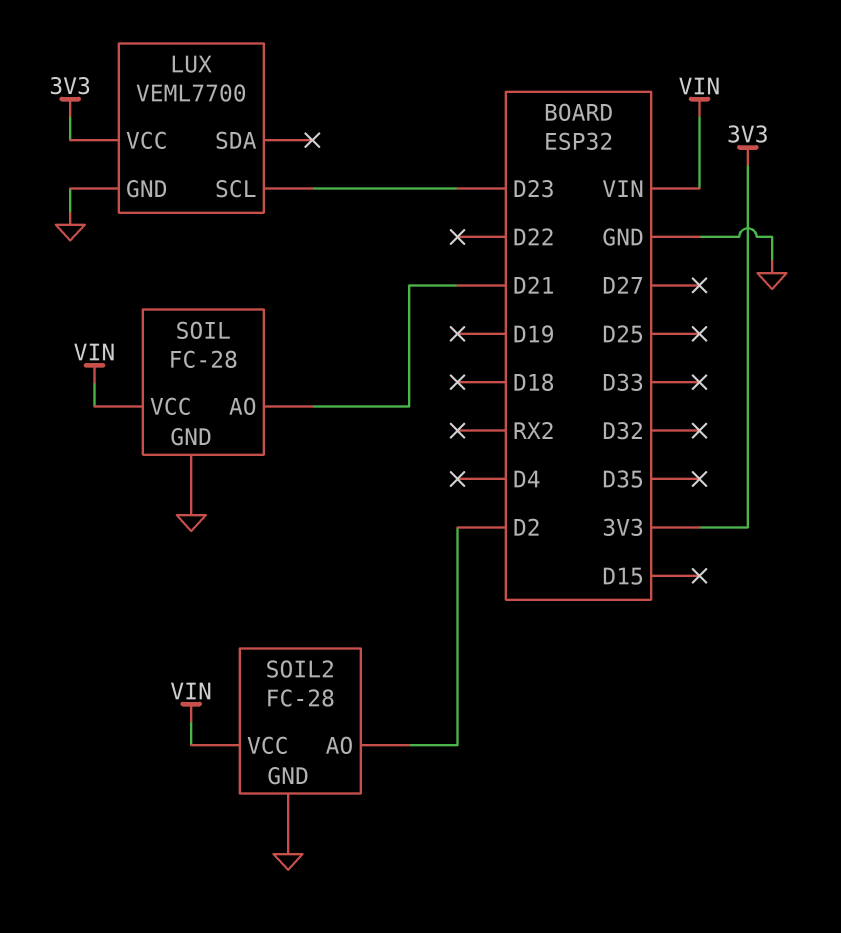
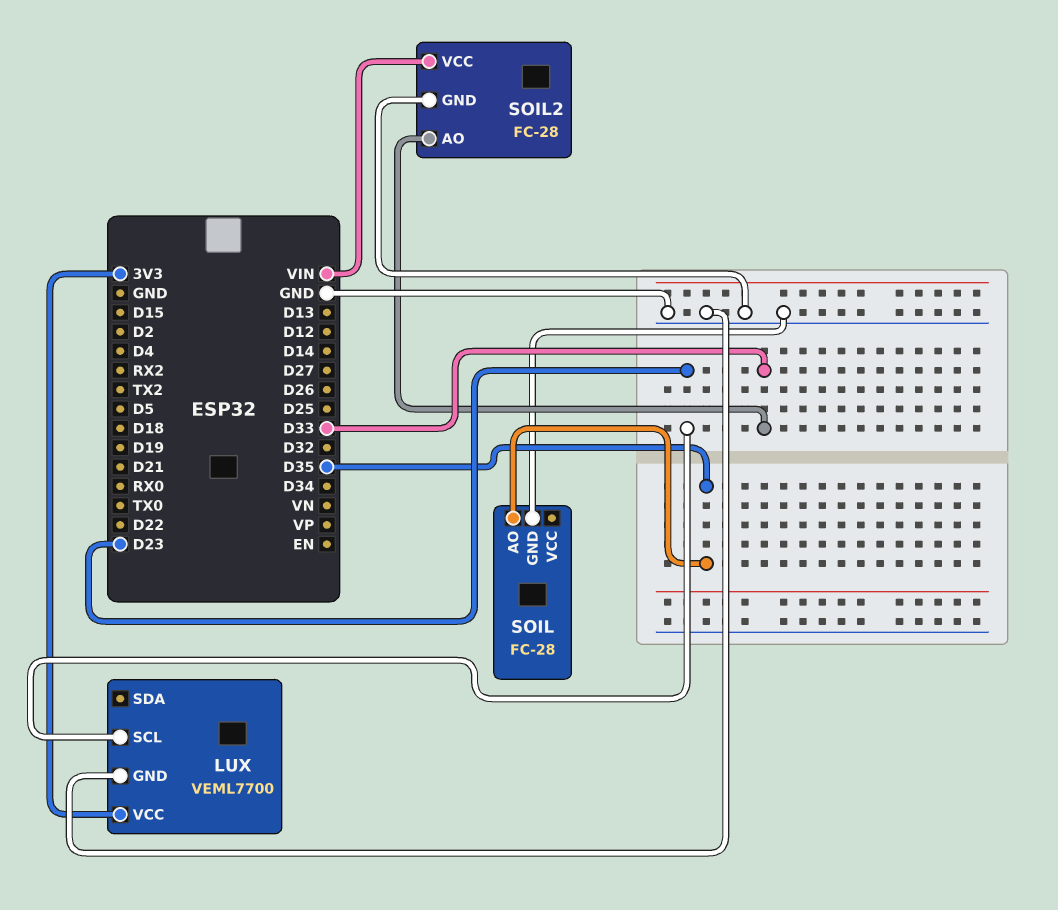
SOIL pin AO: D21 -> D35
SOIL pin VCC: VIN -> none
SOIL2 pin AO: D2 -> D33

